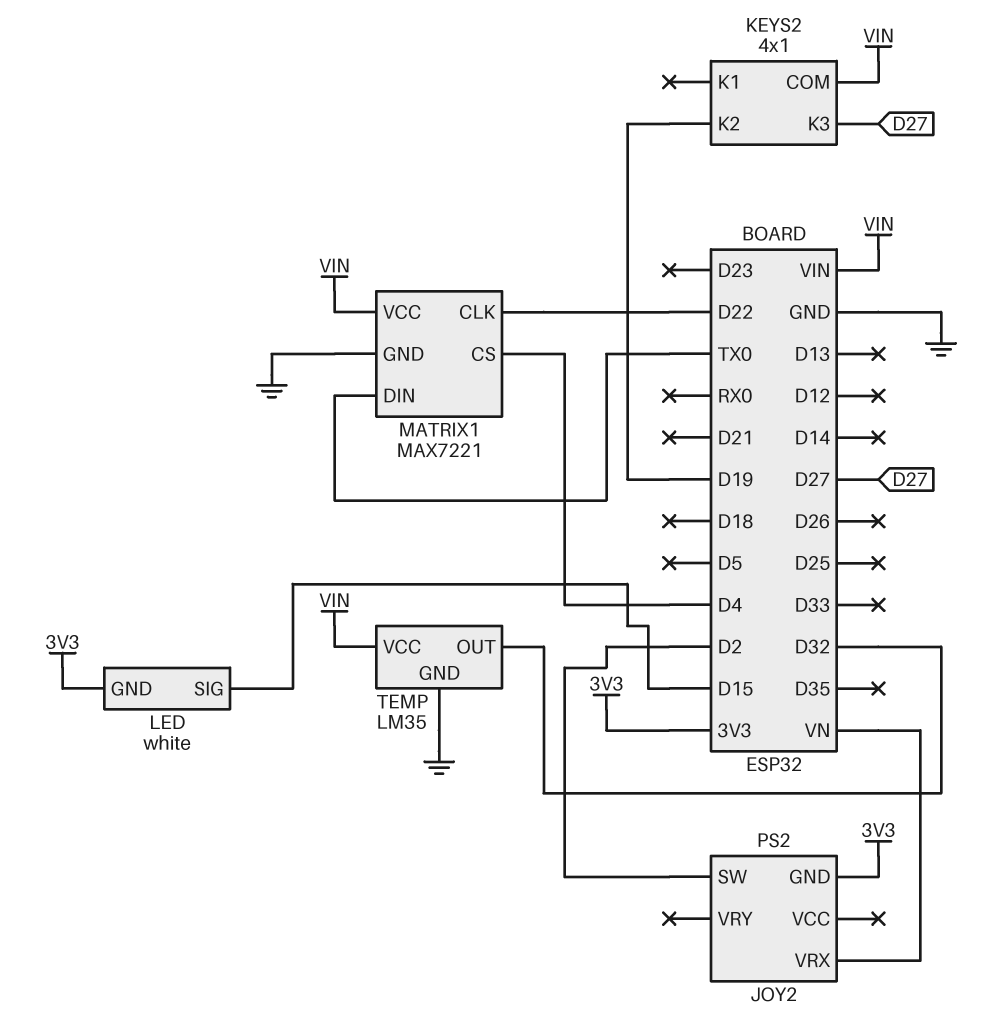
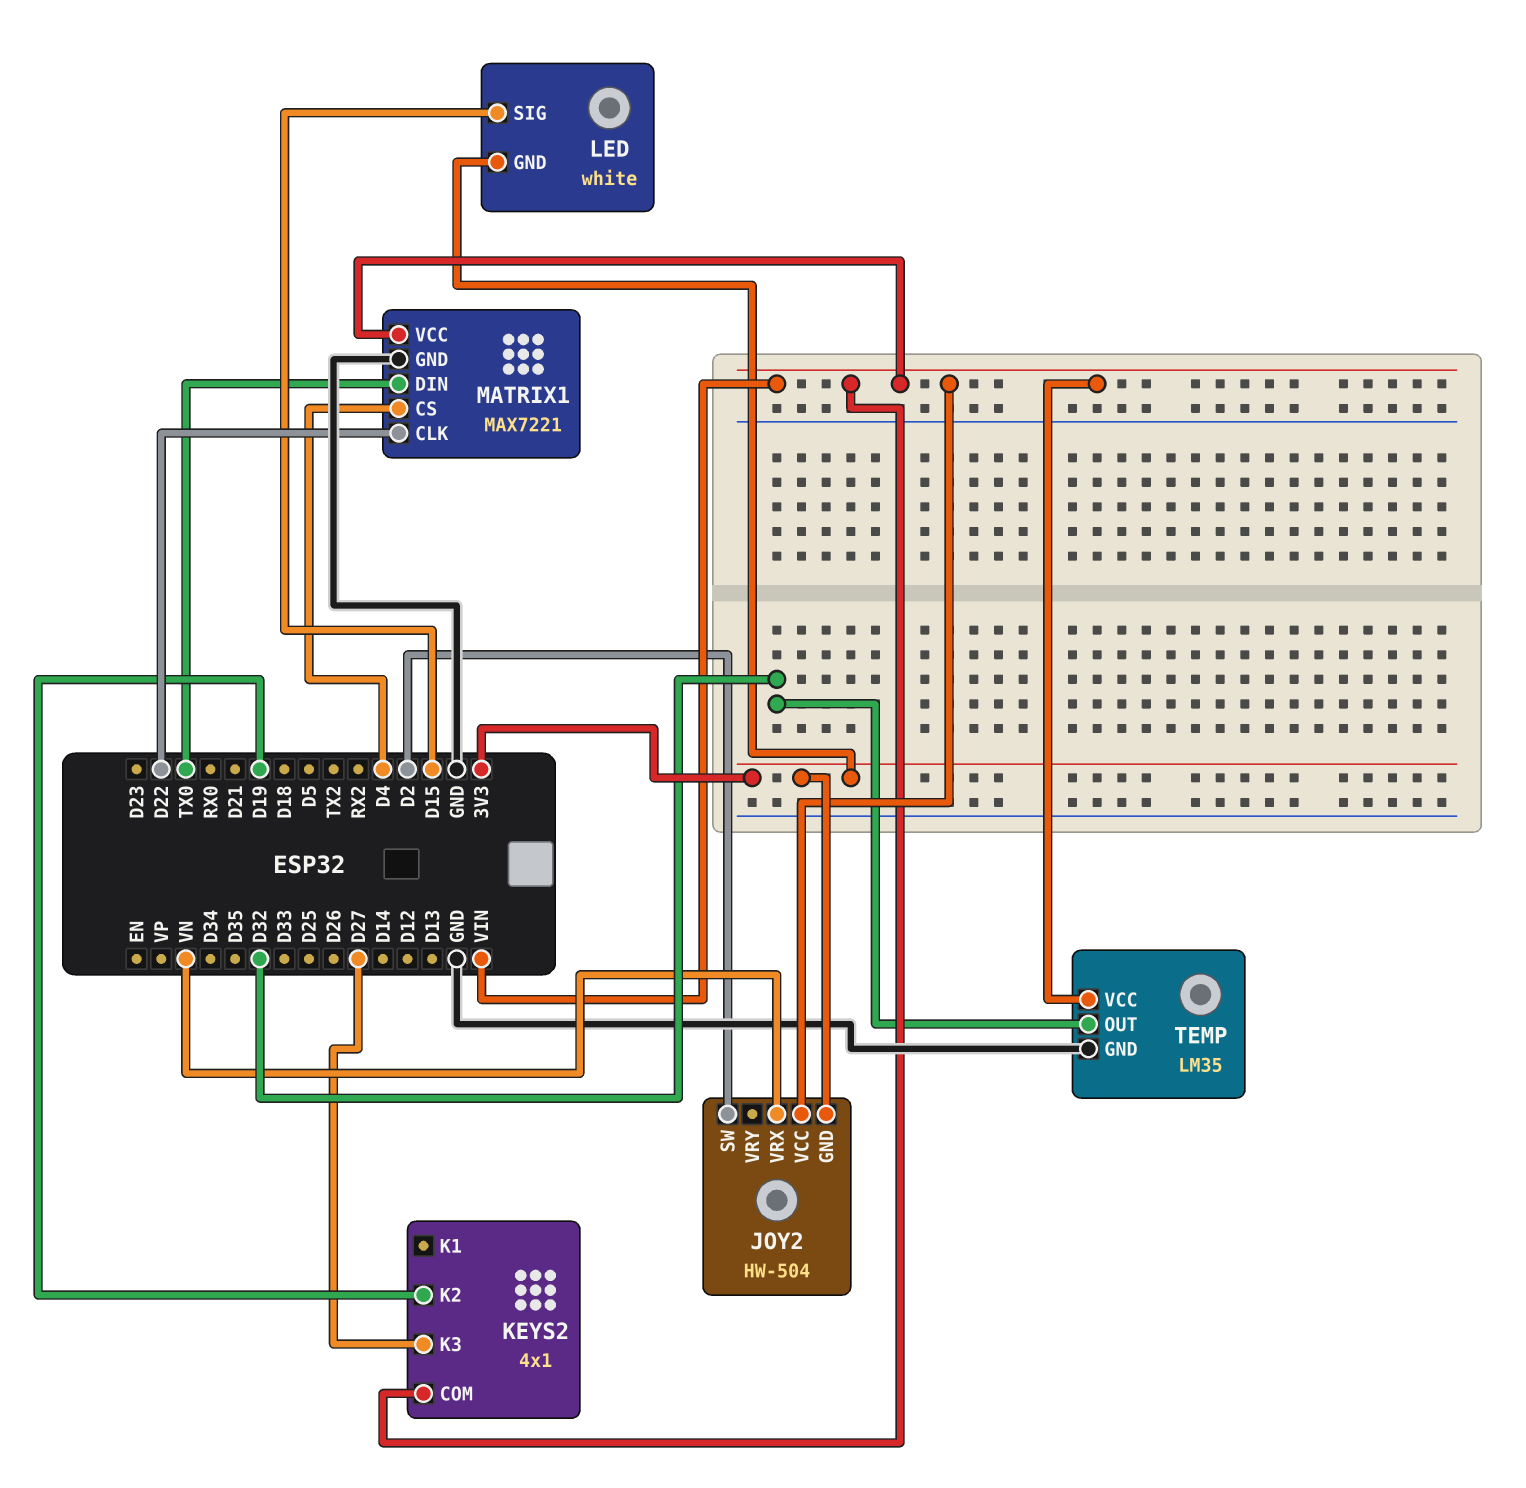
JOY2: PS2 -> HW-504
JOY2 pin VCC: none -> VIN

